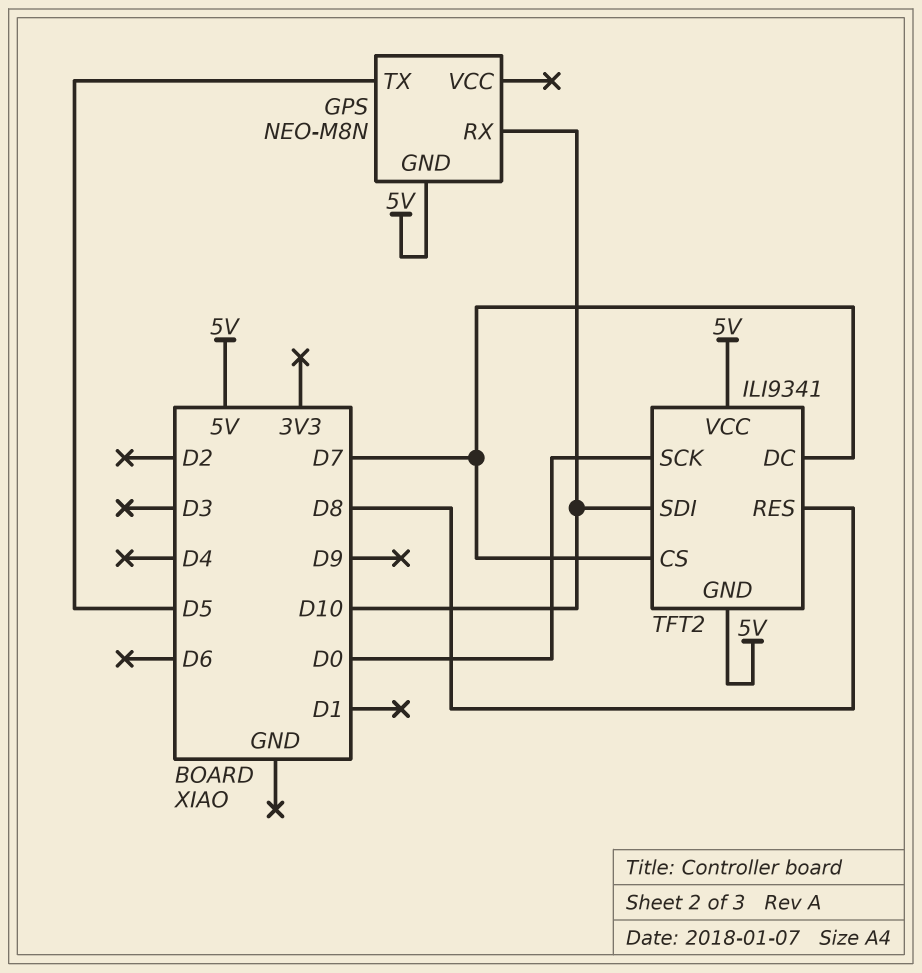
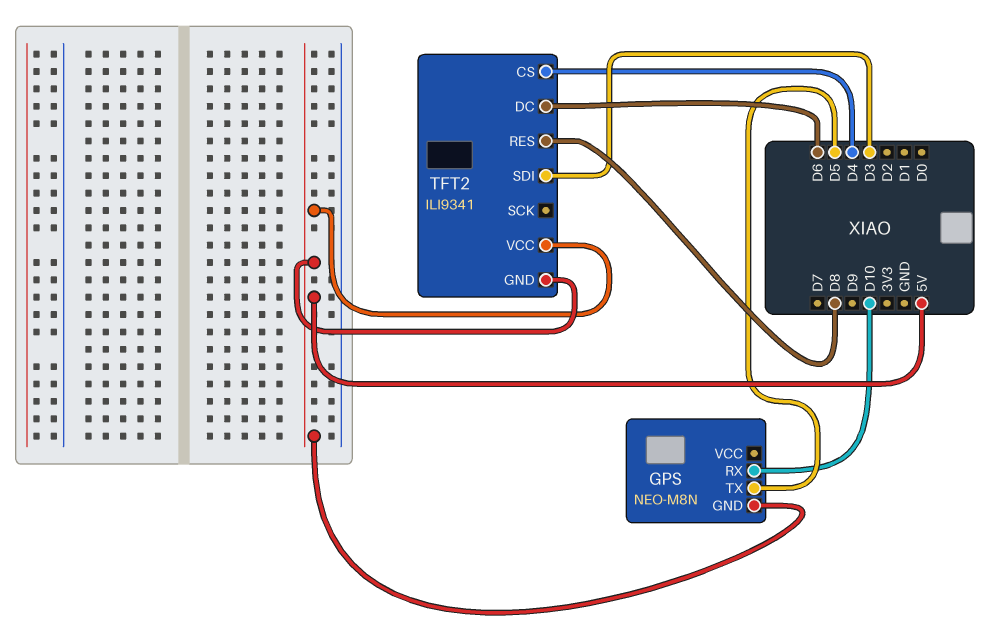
TFT2 pin CS: D7 -> D4
TFT2 pin DC: D7 -> D6
TFT2 pin SCK: D0 -> none
TFT2 pin SDI: D10 -> D3

